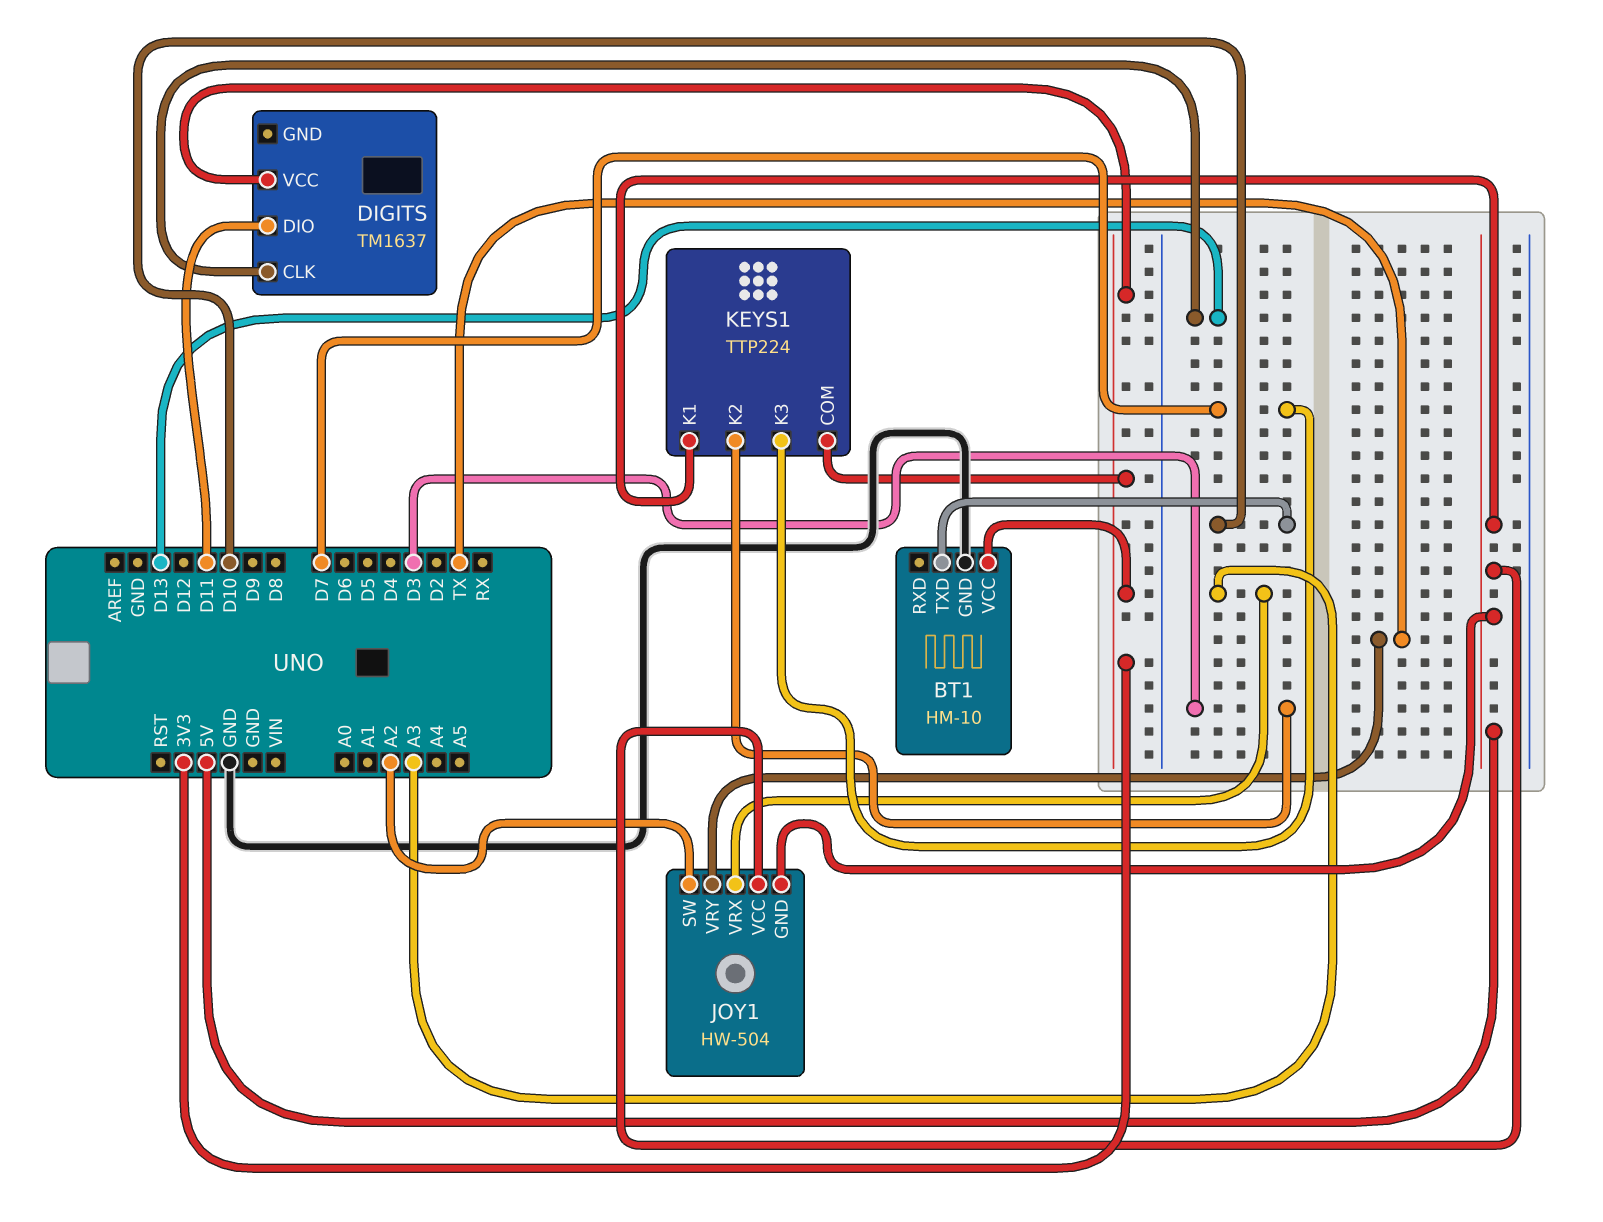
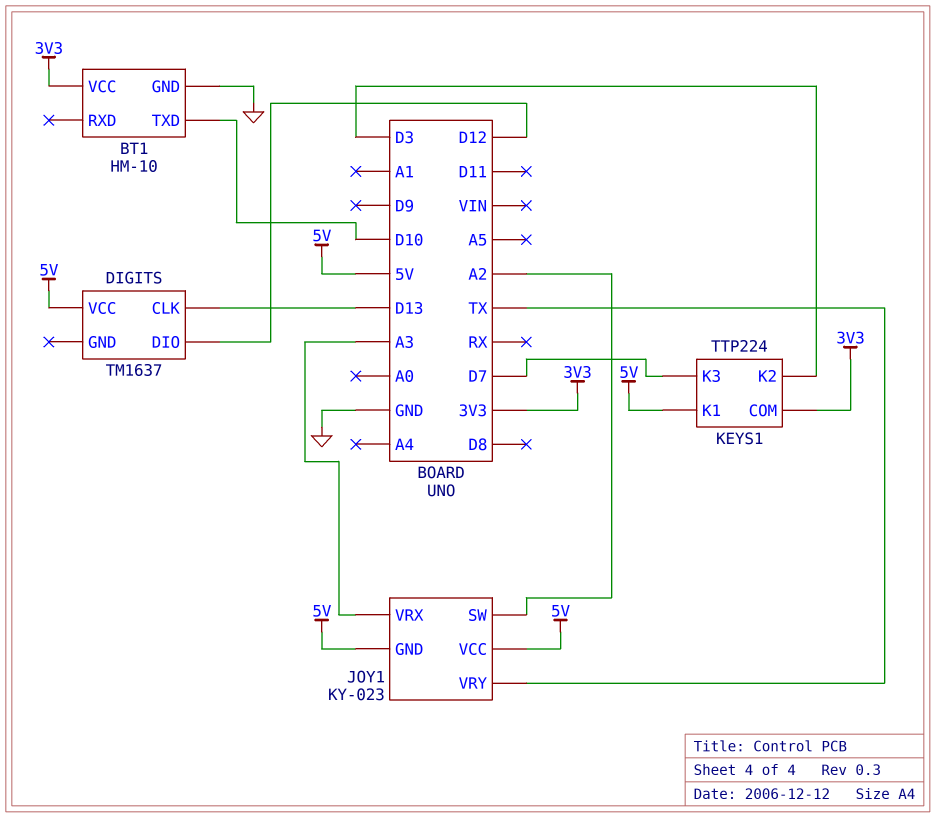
DIGITS pin DIO: D11 -> D12
DIGITS pin VCC: 3V3 -> 5V
JOY1: HW-504 -> KY-023

